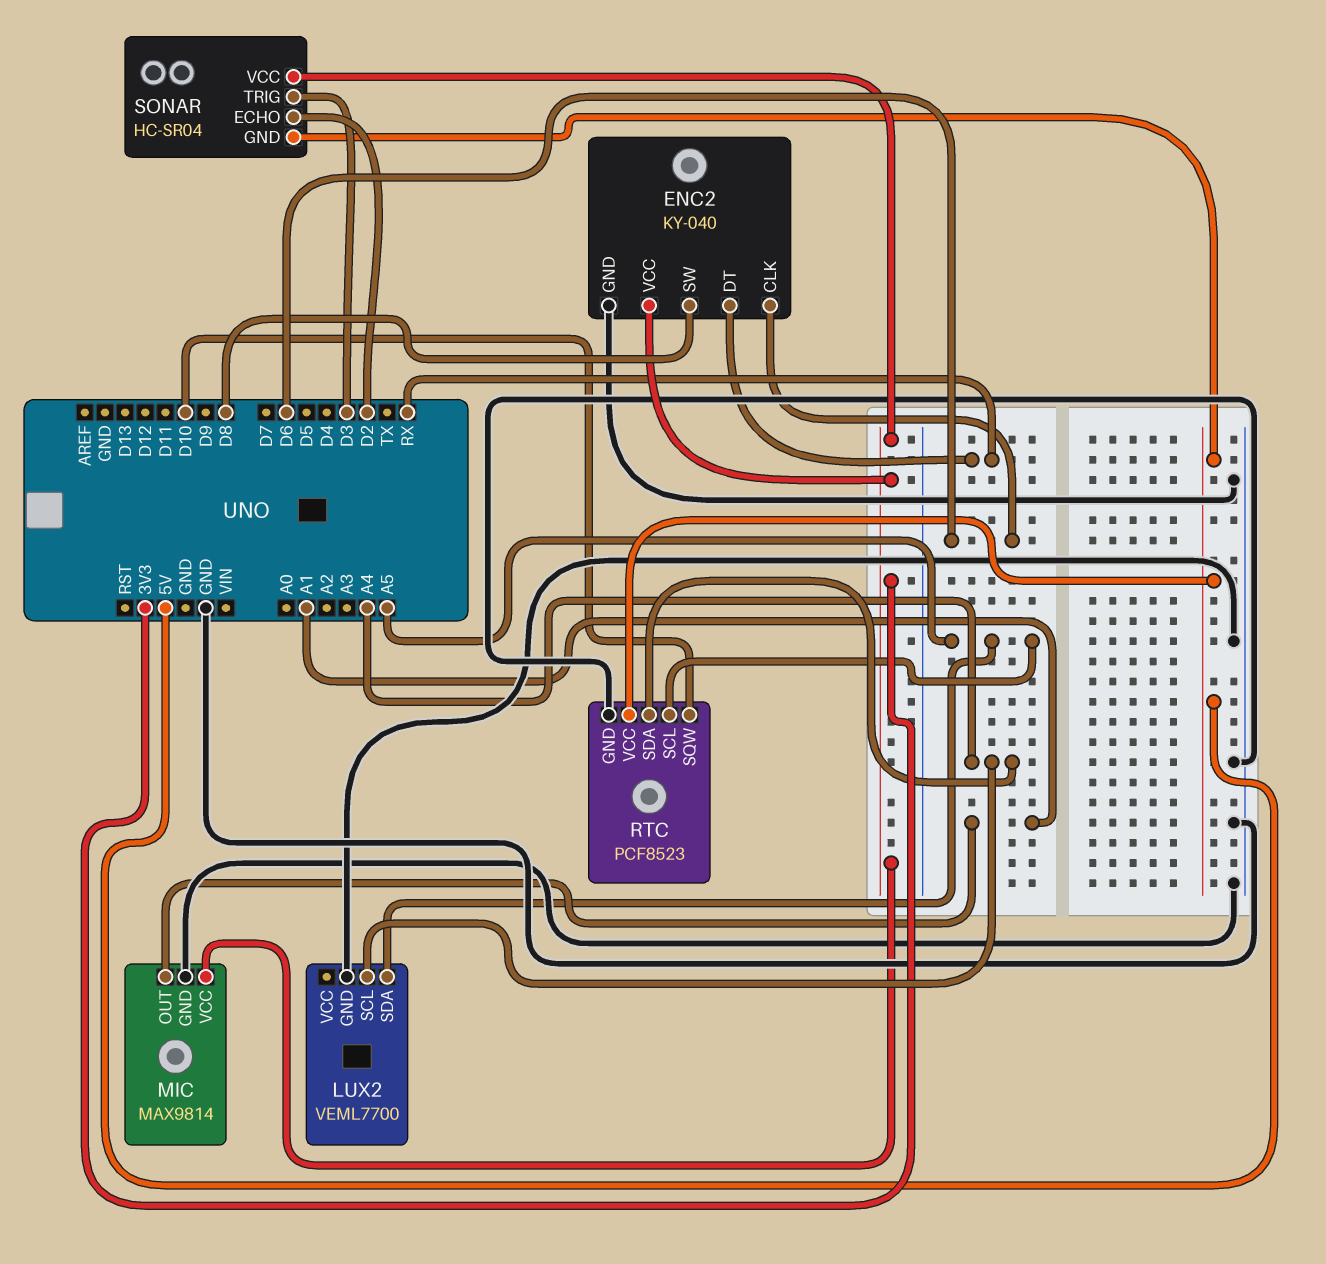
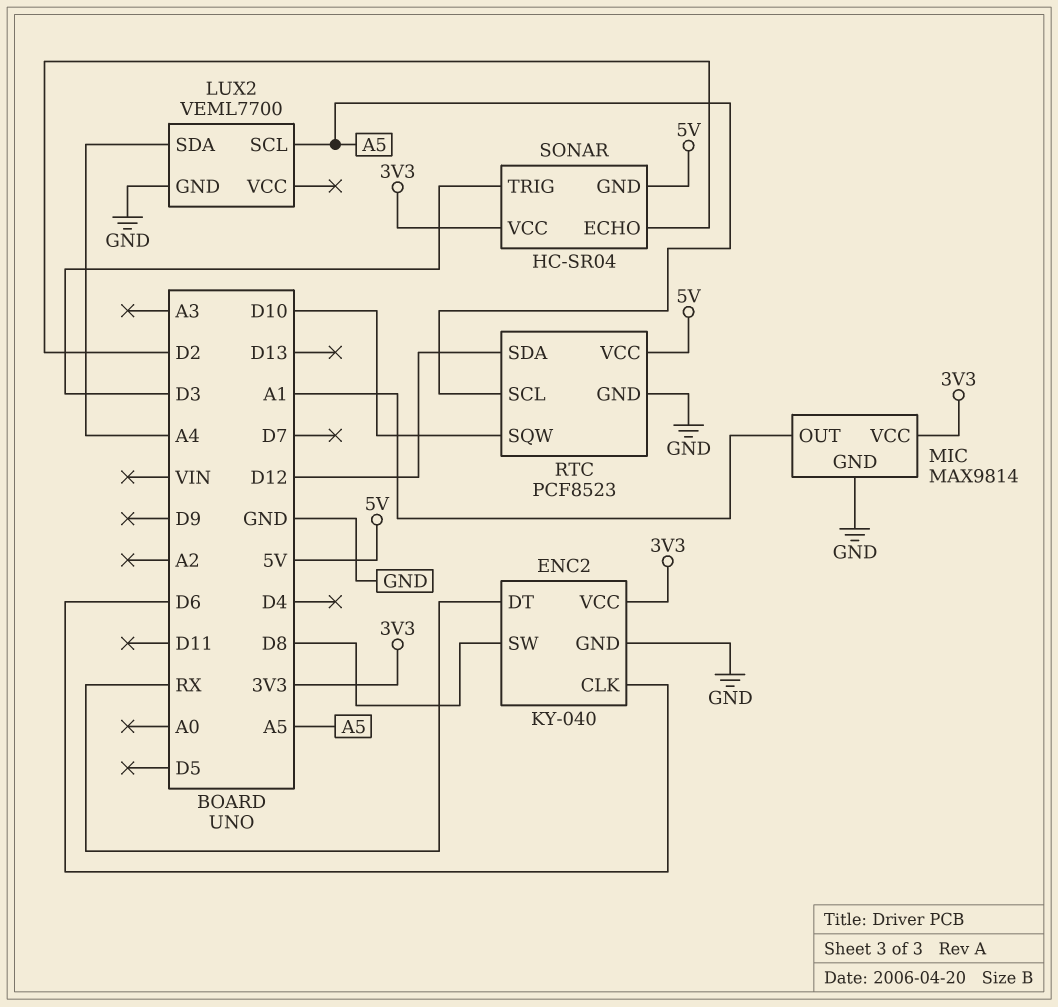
LUX2 pin SCL: A4 -> A5
LUX2 pin SDA: A5 -> A4
RTC pin SDA: A4 -> D12

